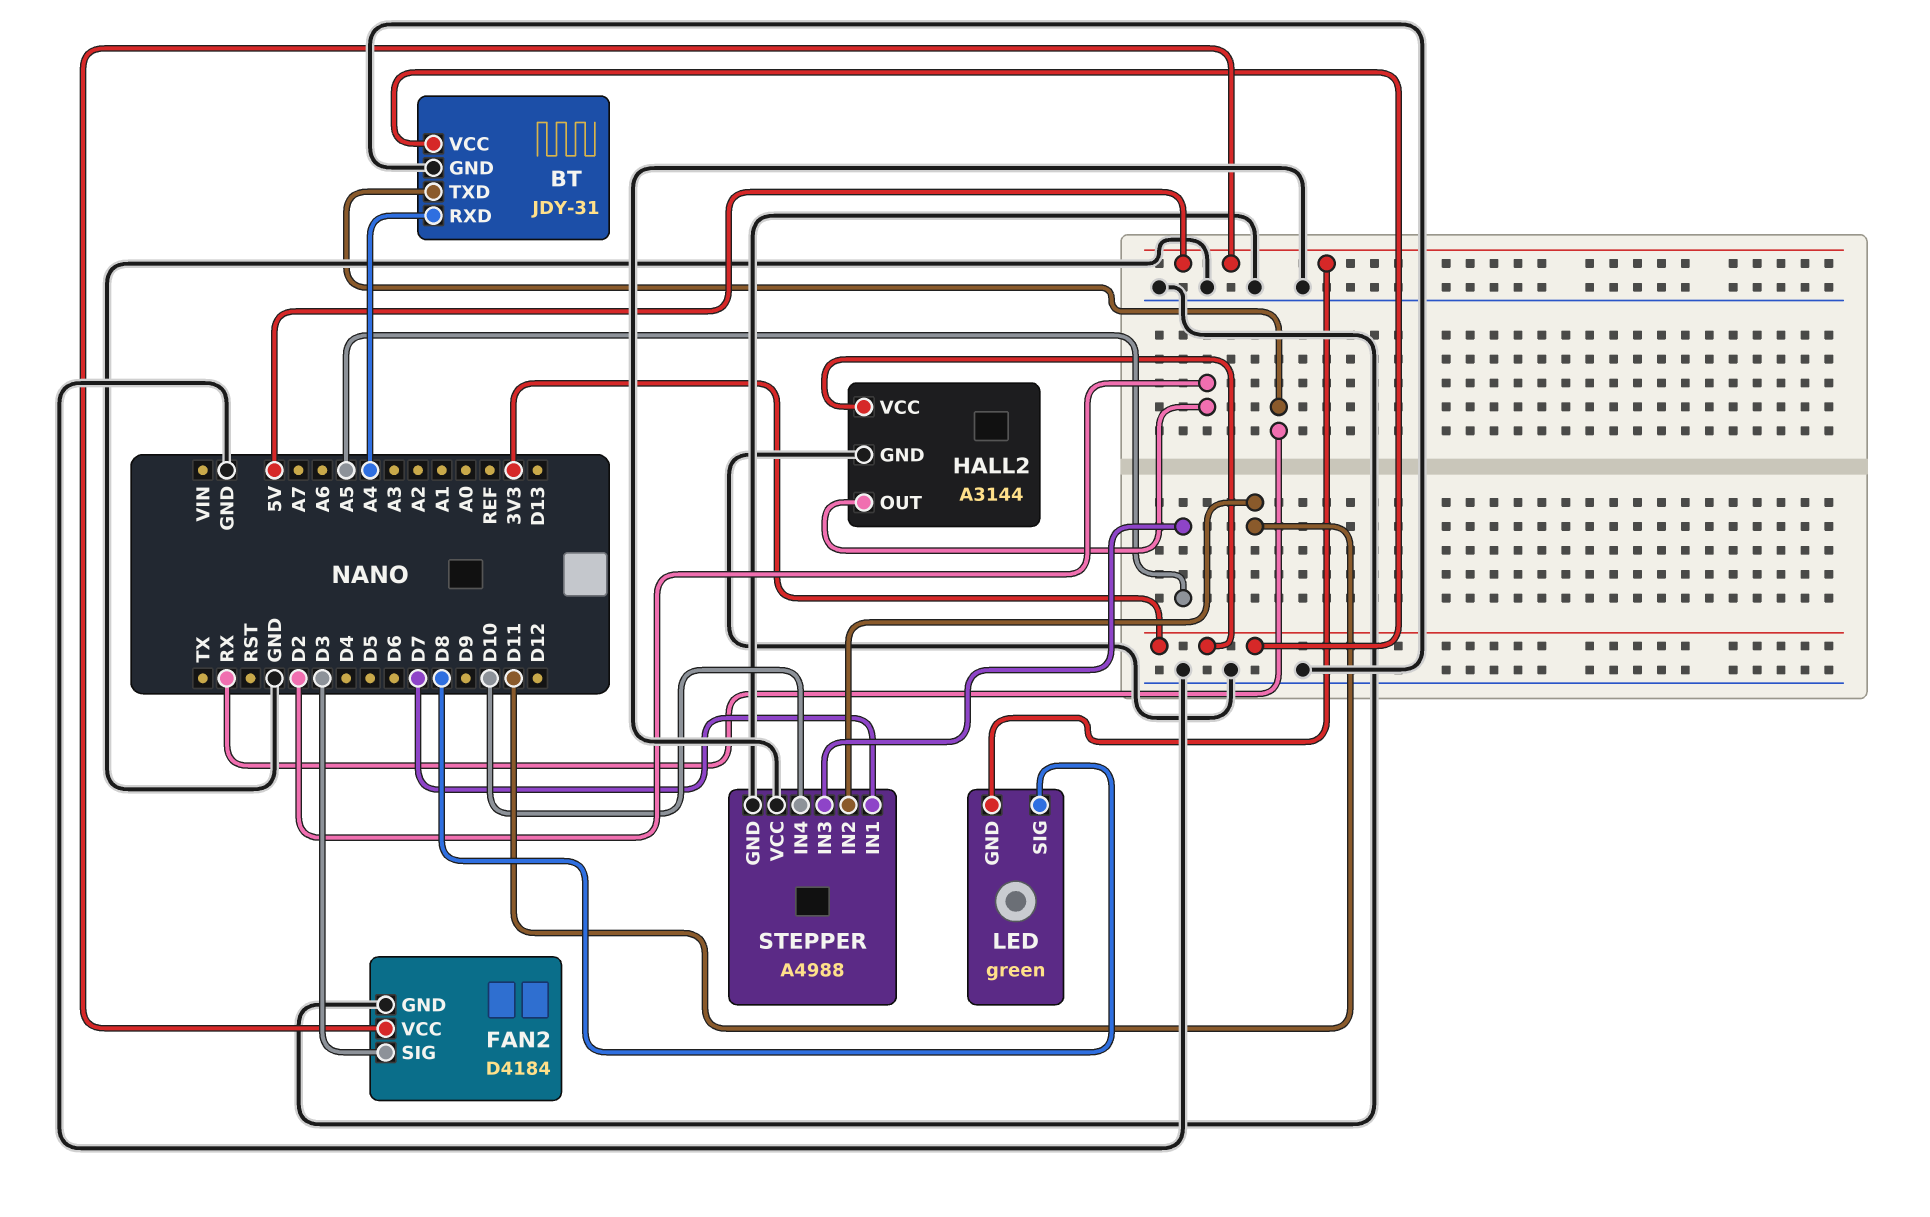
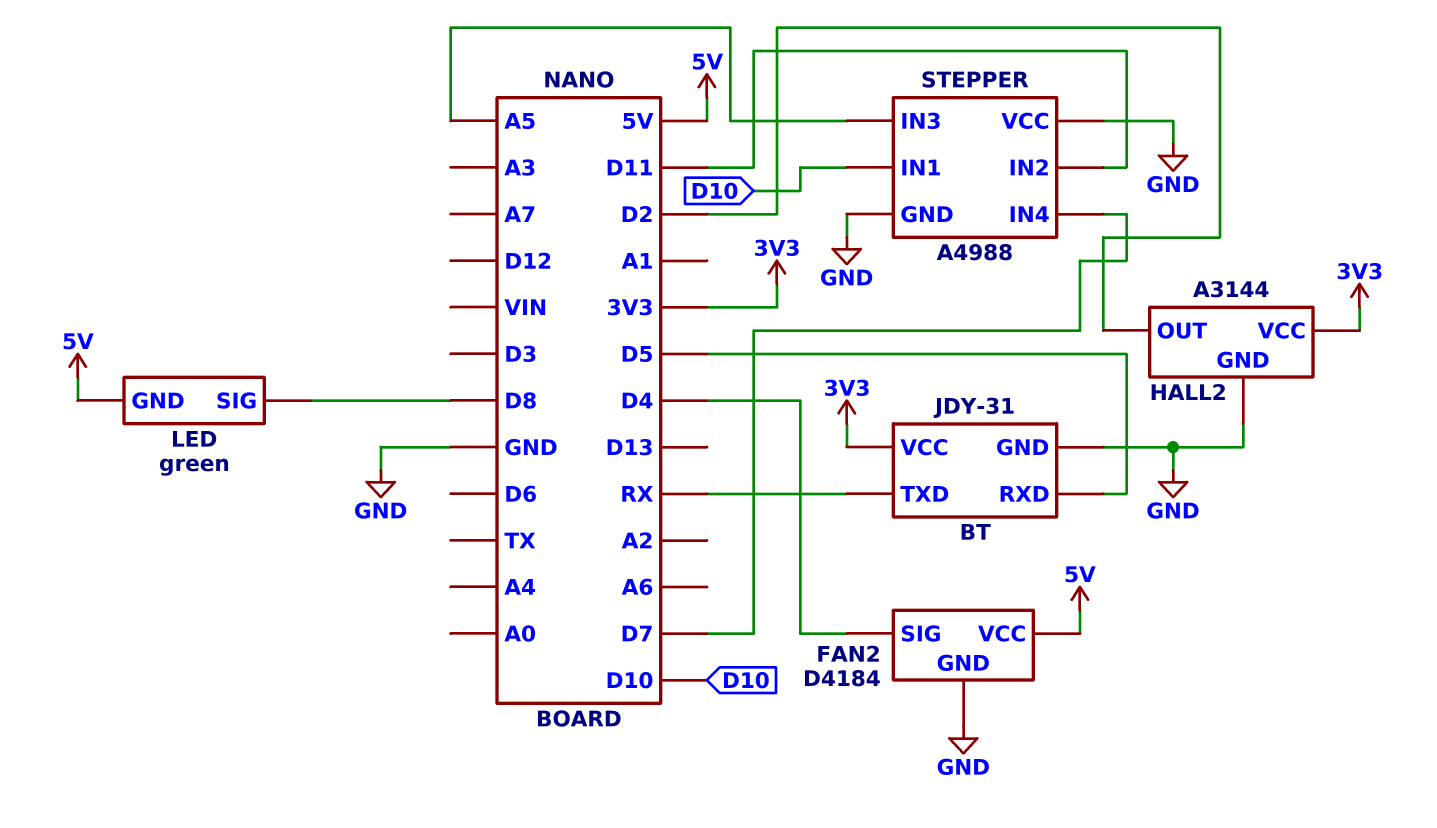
BT pin RXD: A4 -> D5
FAN2 pin SIG: D3 -> D4
STEPPER pin IN1: D7 -> D10
STEPPER pin IN4: D10 -> D7

